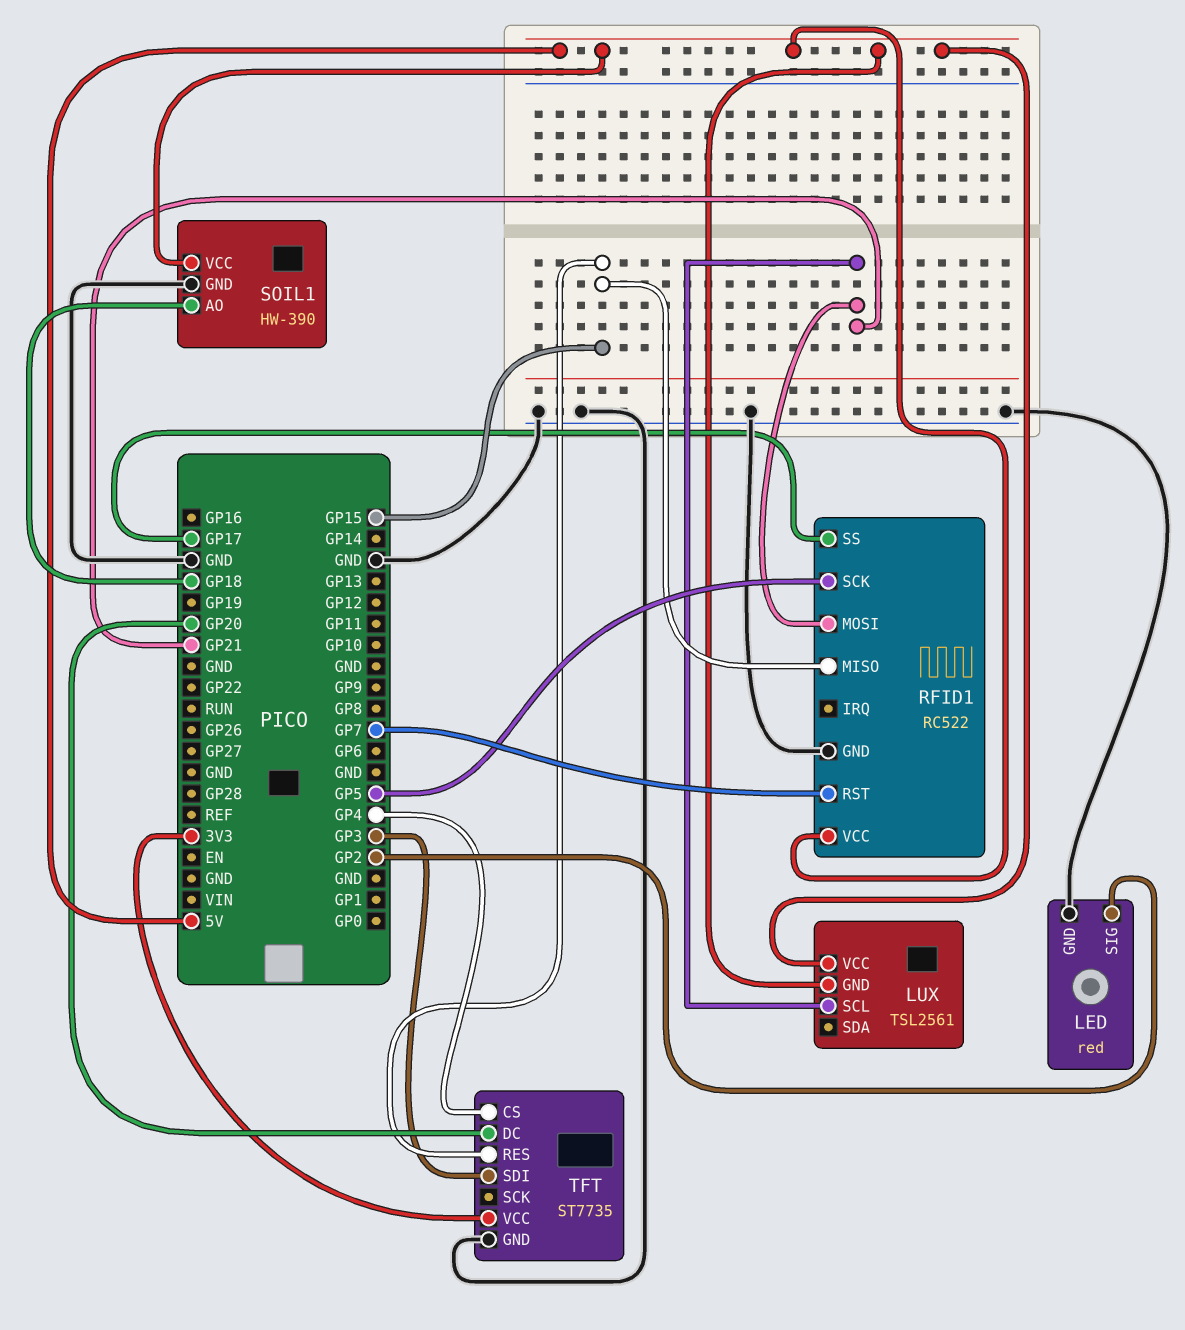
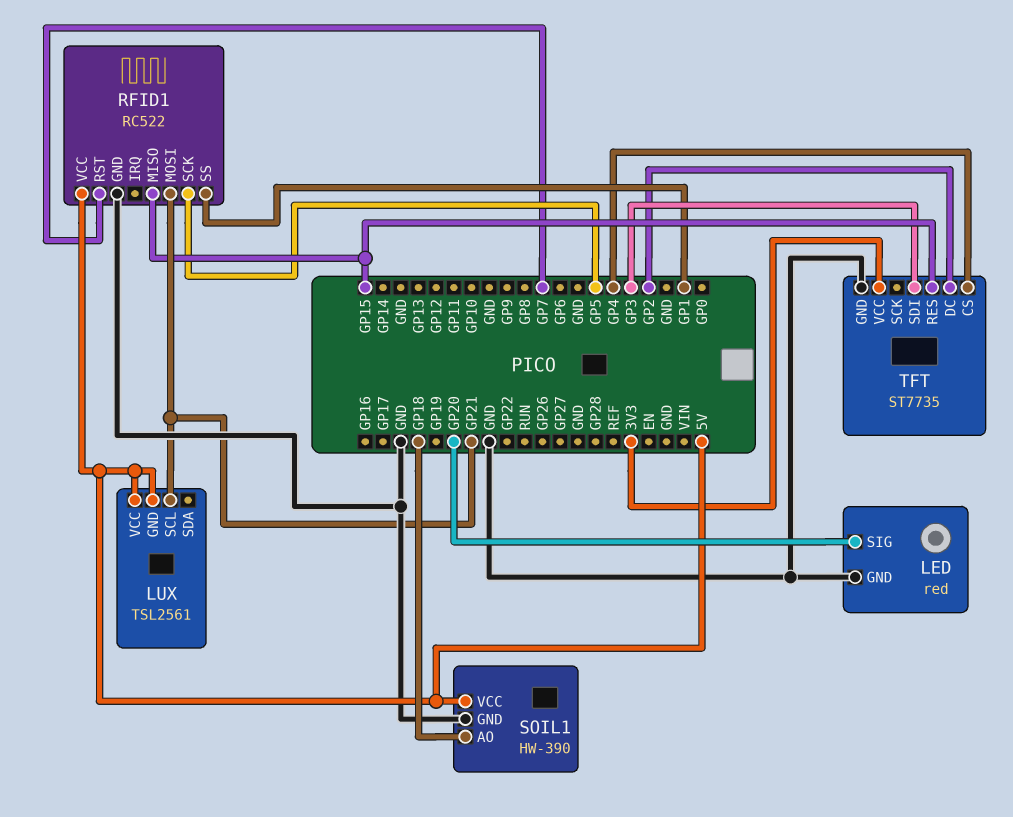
LED pin SIG: GP2 -> GP20
RFID1 pin SS: GP17 -> GP1
TFT pin DC: GP20 -> GP2

